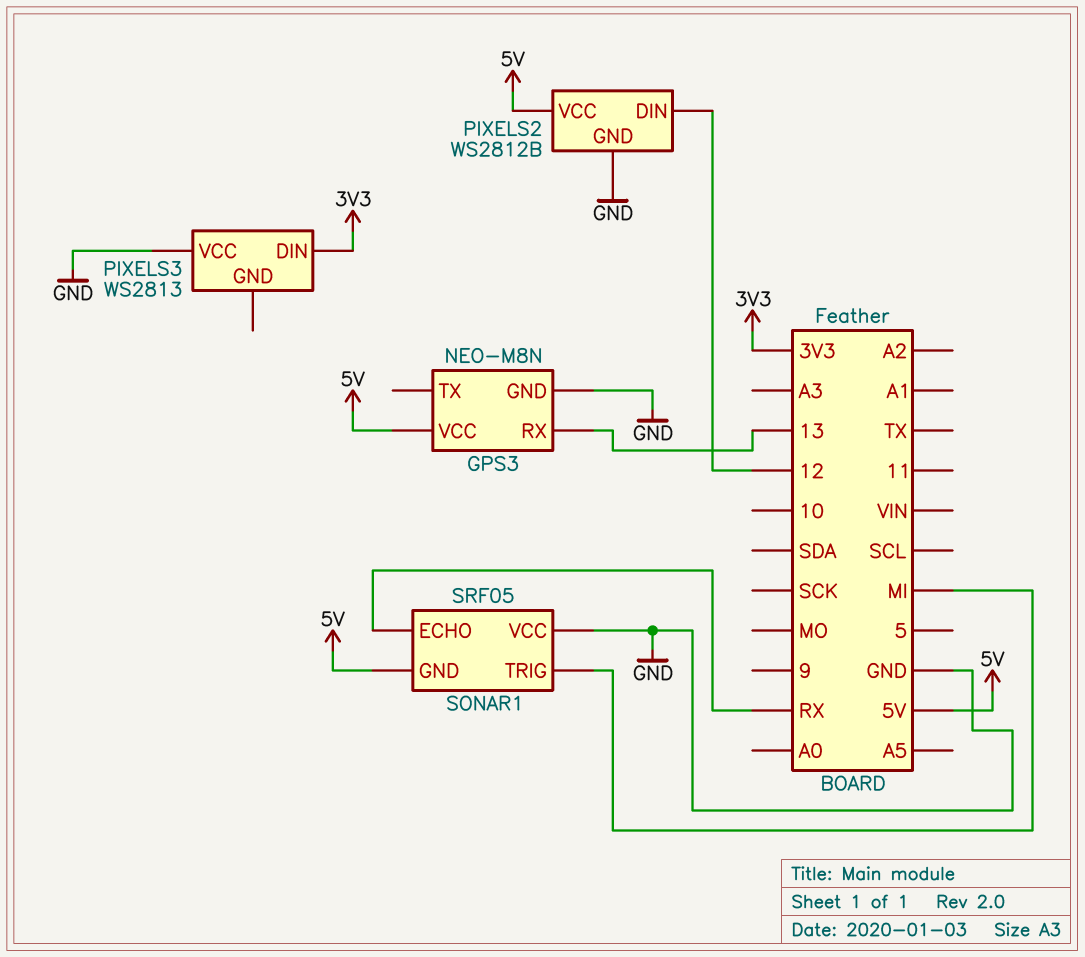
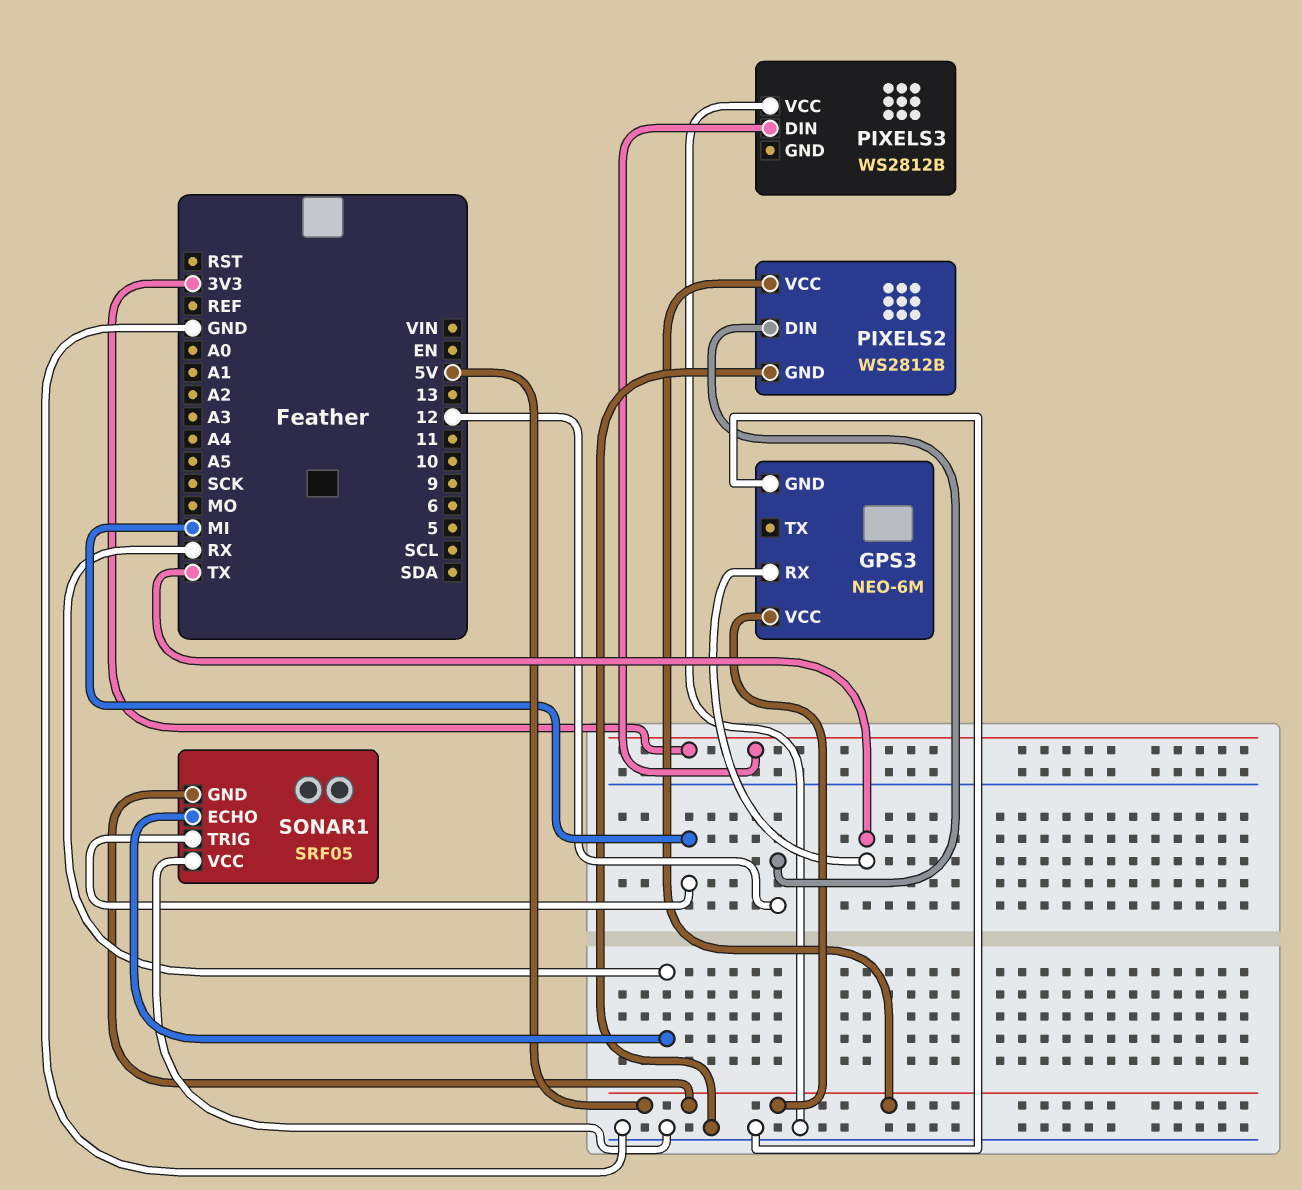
GPS3: NEO-M8N -> NEO-6M
GPS3 pin RX: 13 -> TX
PIXELS3: WS2813 -> WS2812B

